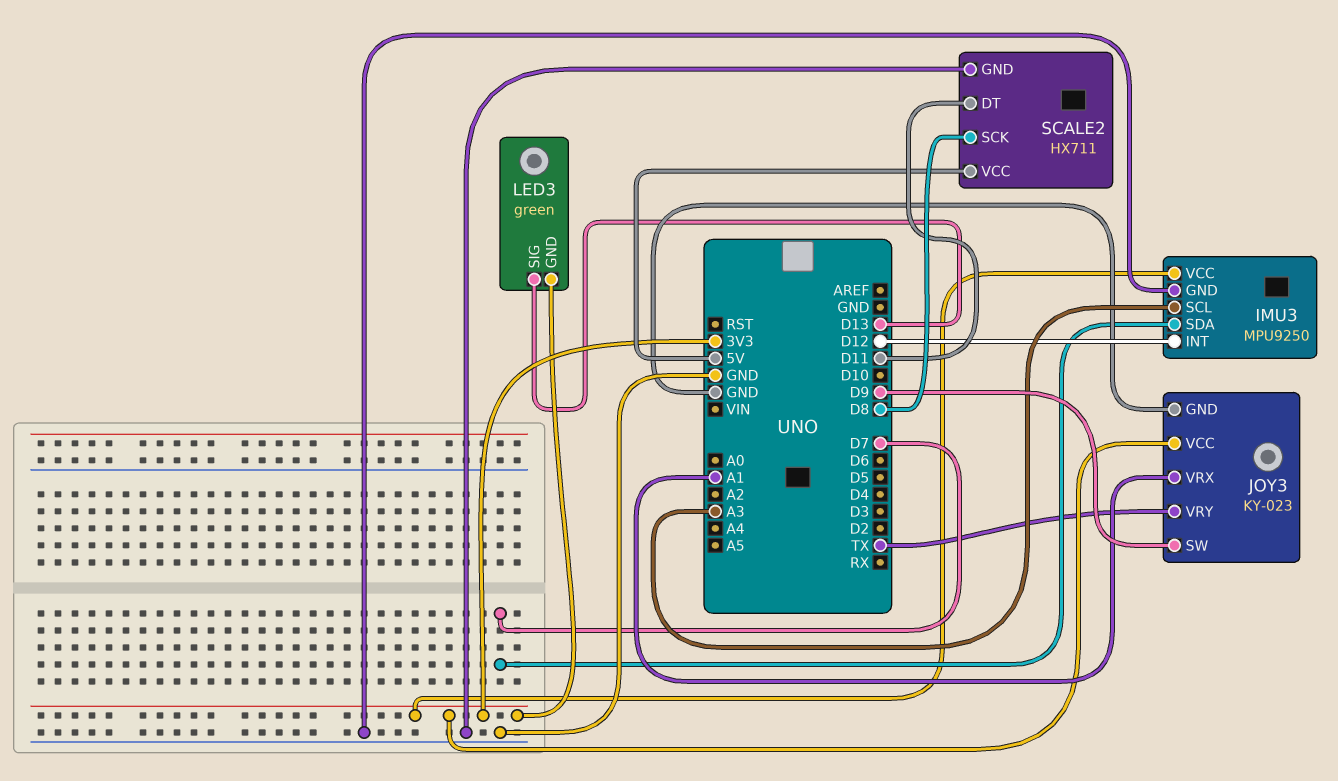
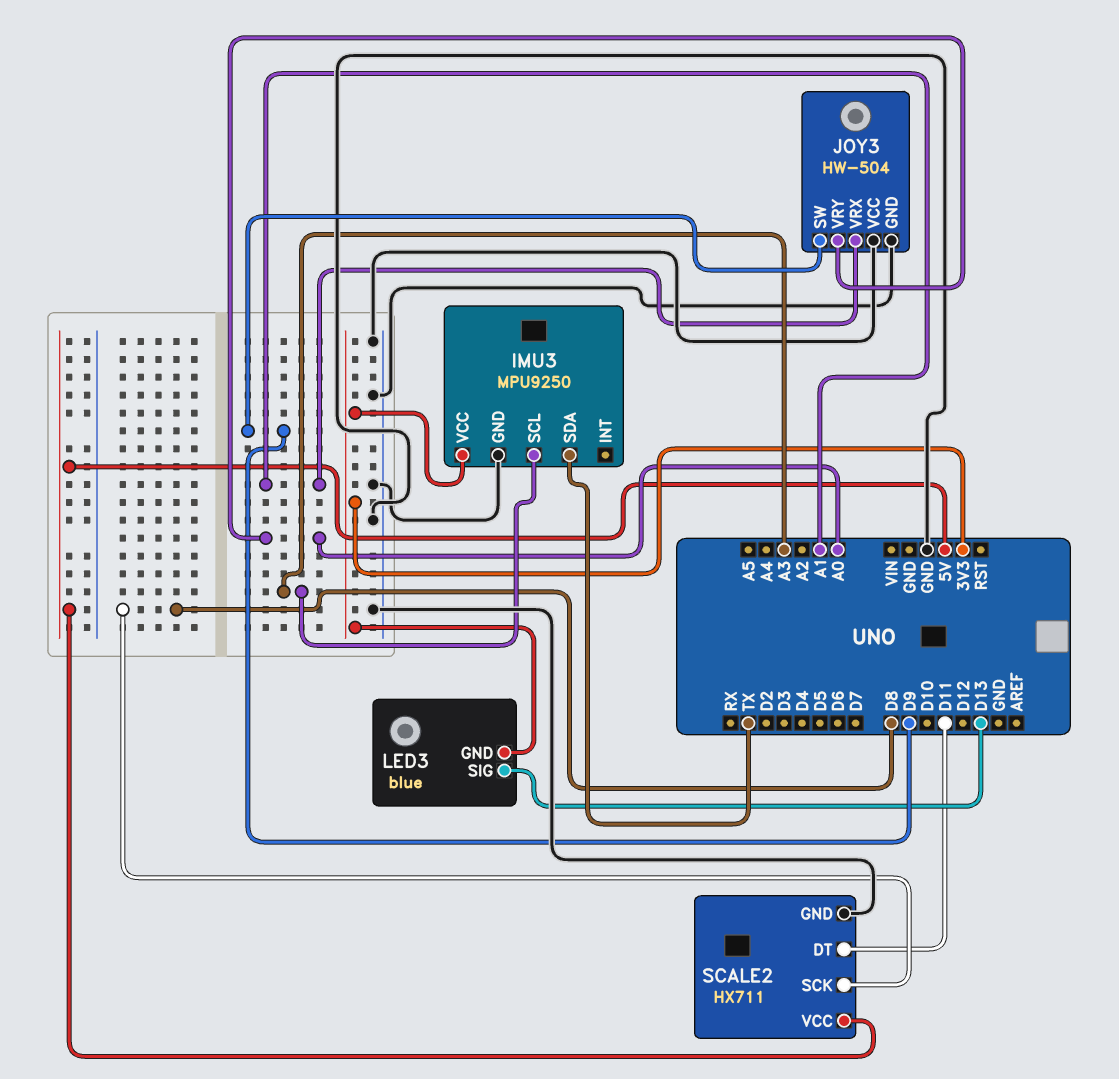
IMU3 pin INT: D12 -> none
IMU3 pin SDA: D7 -> TX
JOY3: KY-023 -> HW-504
JOY3 pin VCC: 3V3 -> GND
JOY3 pin VRY: TX -> A0
LED3: green -> blue

